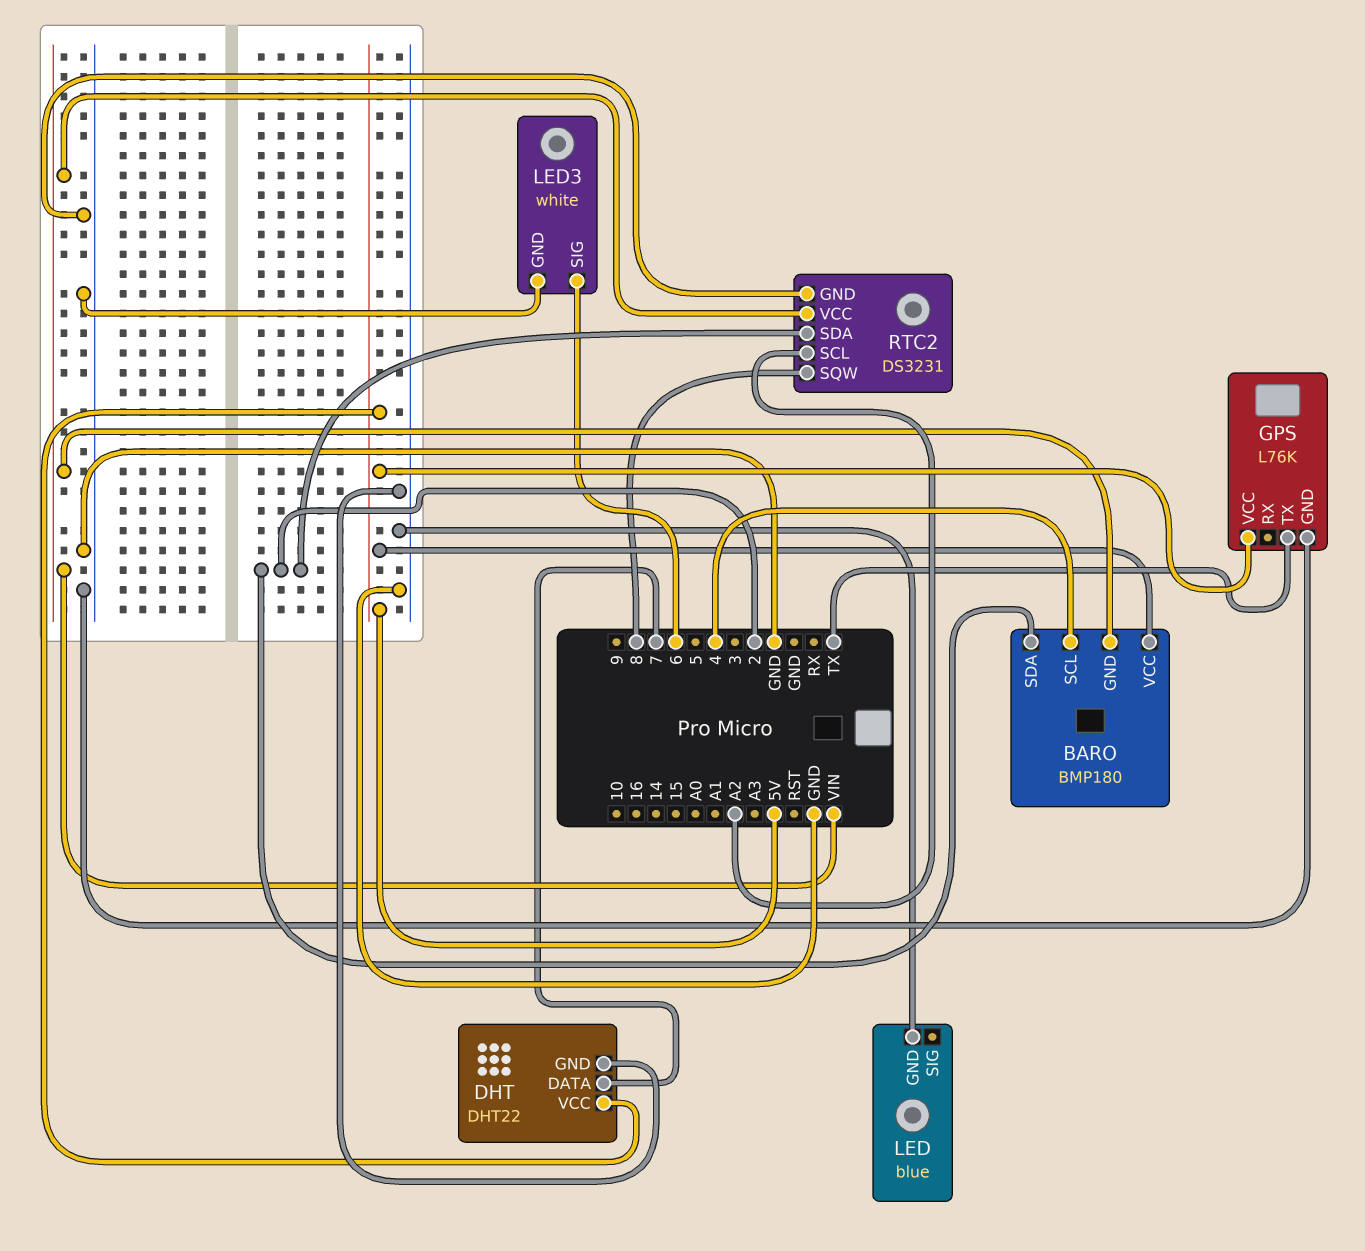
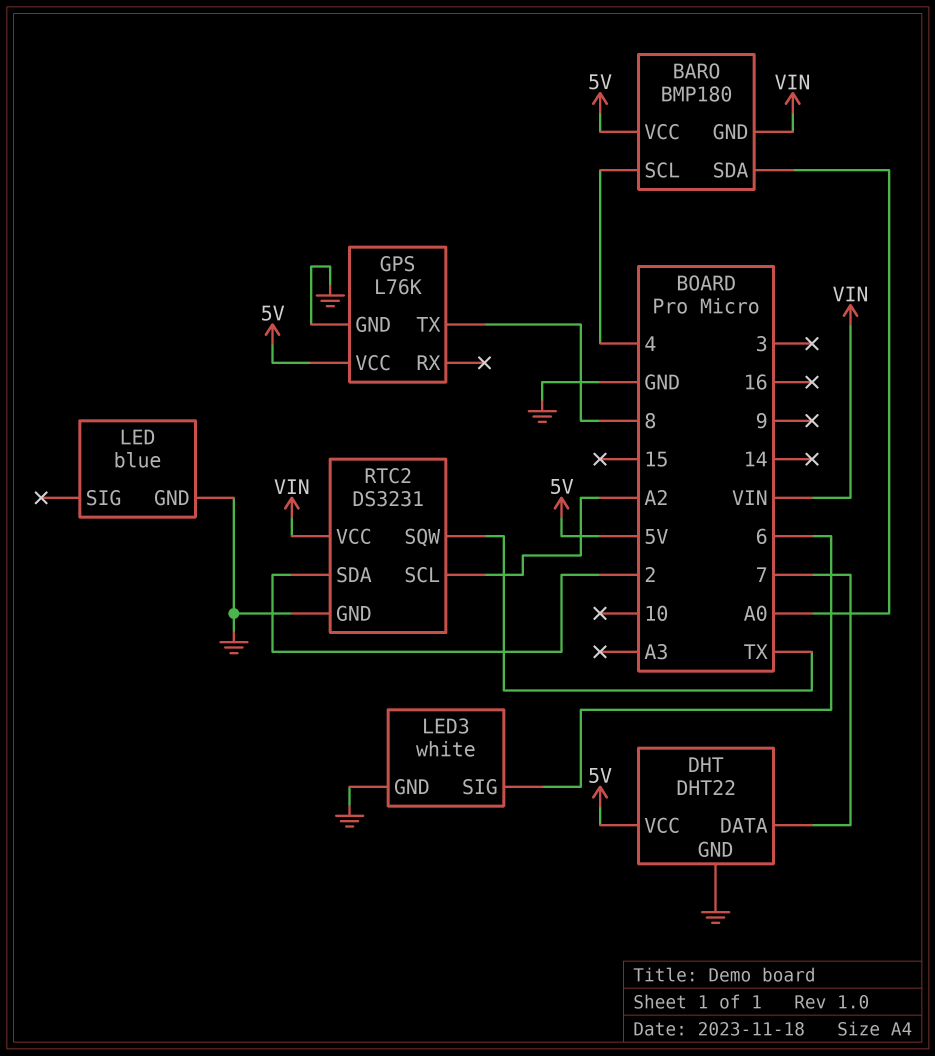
BARO pin SDA: 2 -> A0
GPS pin TX: TX -> 8
RTC2 pin SQW: 8 -> TX

